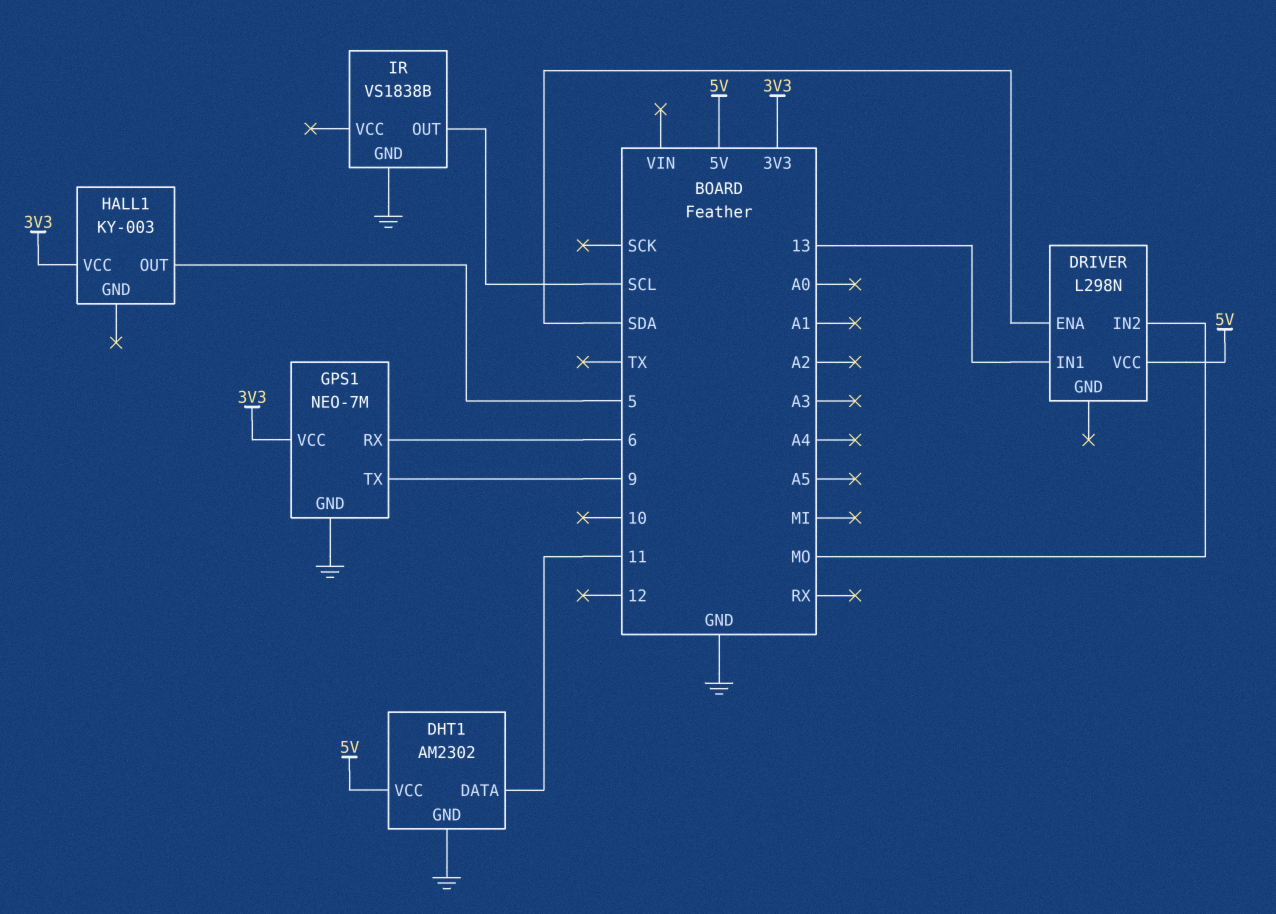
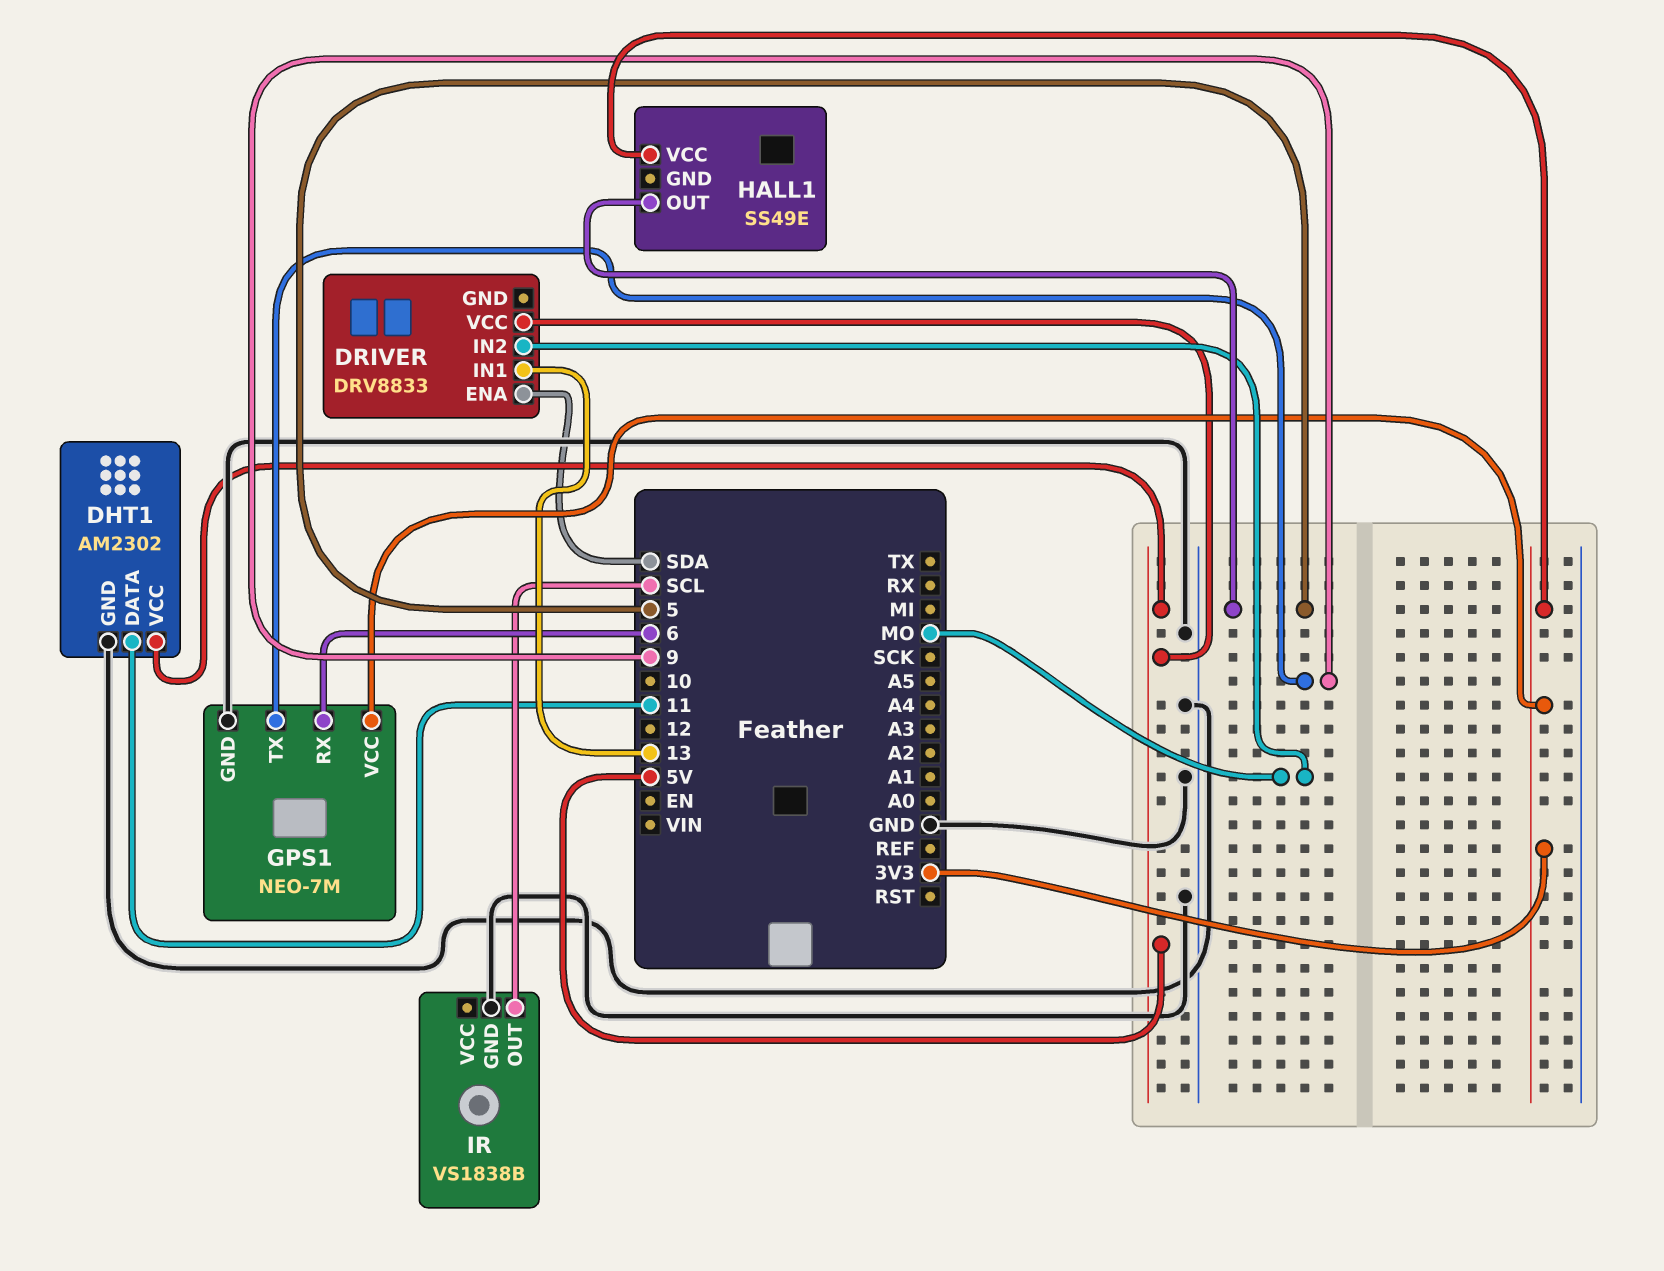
DRIVER: L298N -> DRV8833
HALL1: KY-003 -> SS49E

